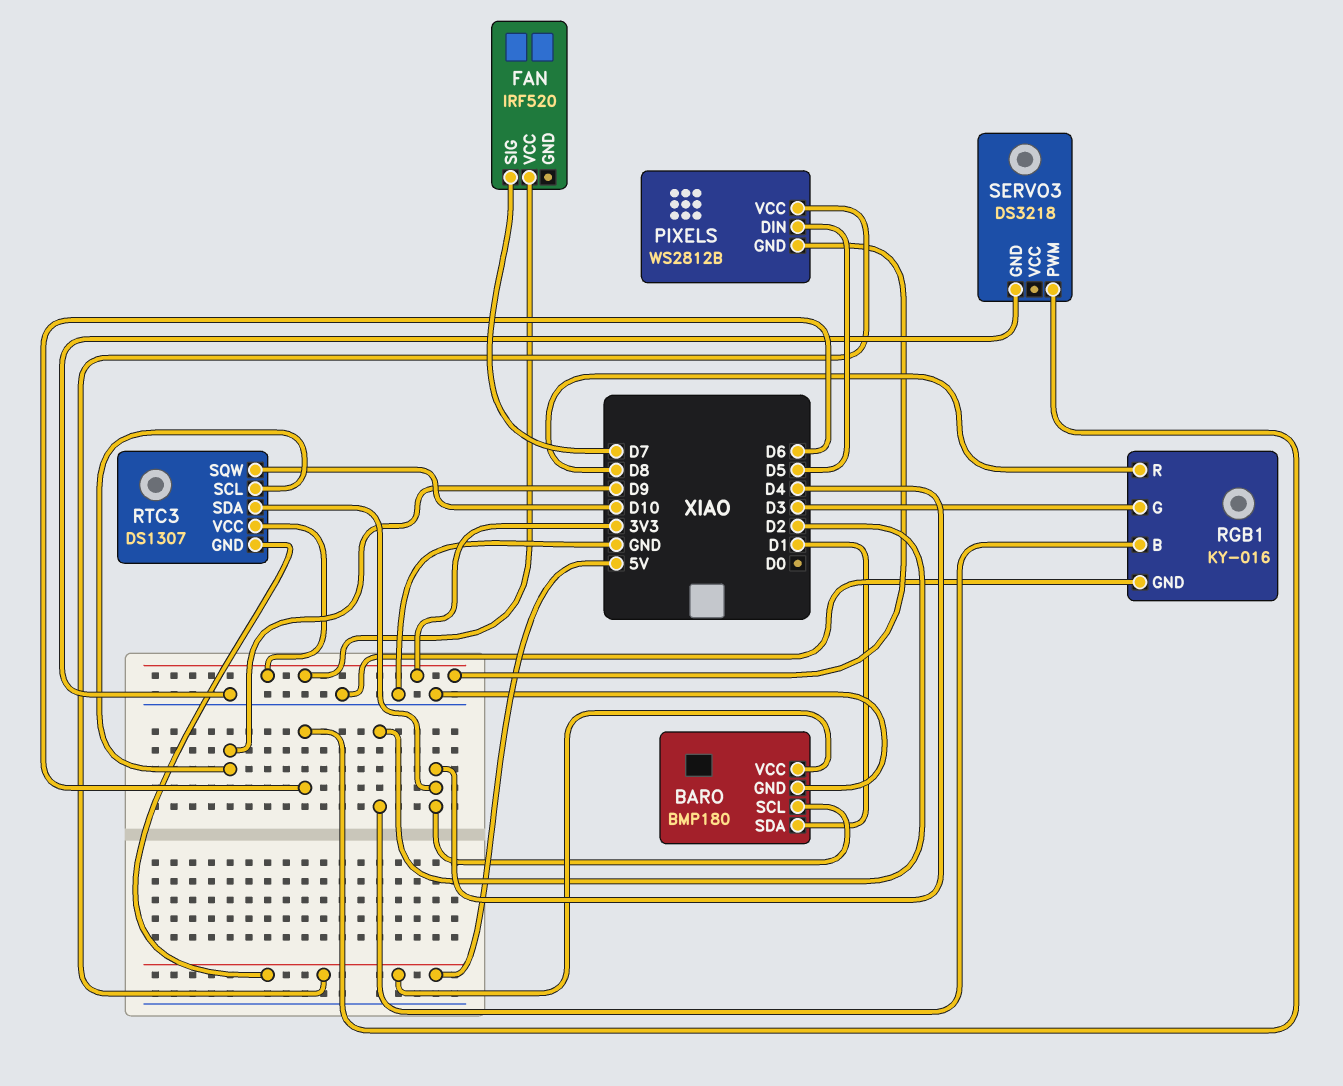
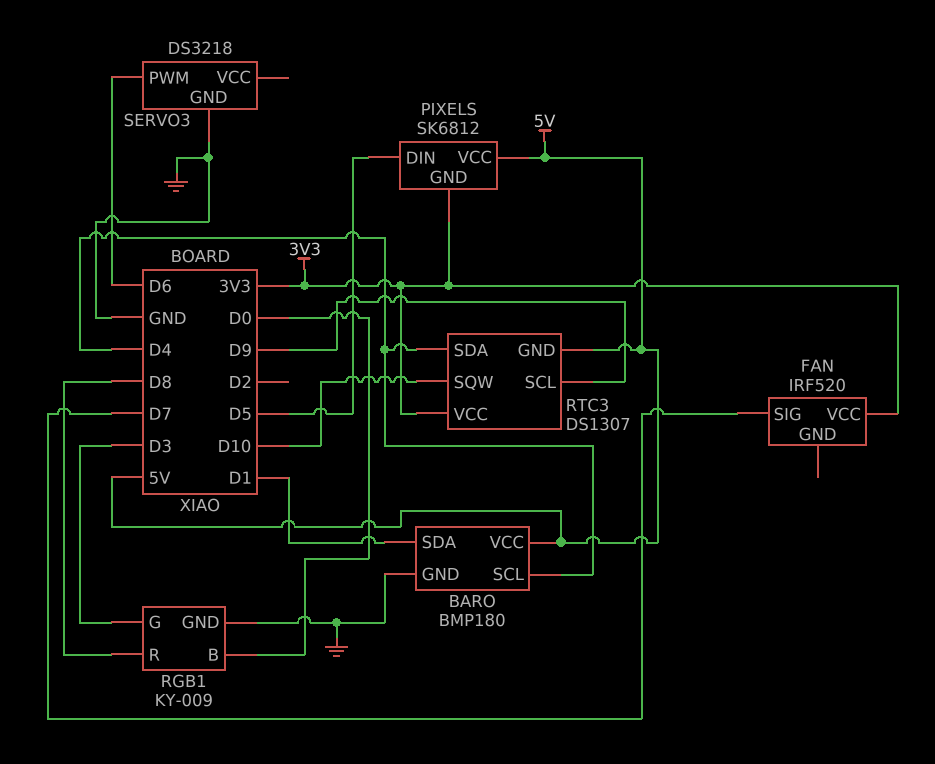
PIXELS: WS2812B -> SK6812
RGB1: KY-016 -> KY-009
RGB1 pin B: D2 -> D0

